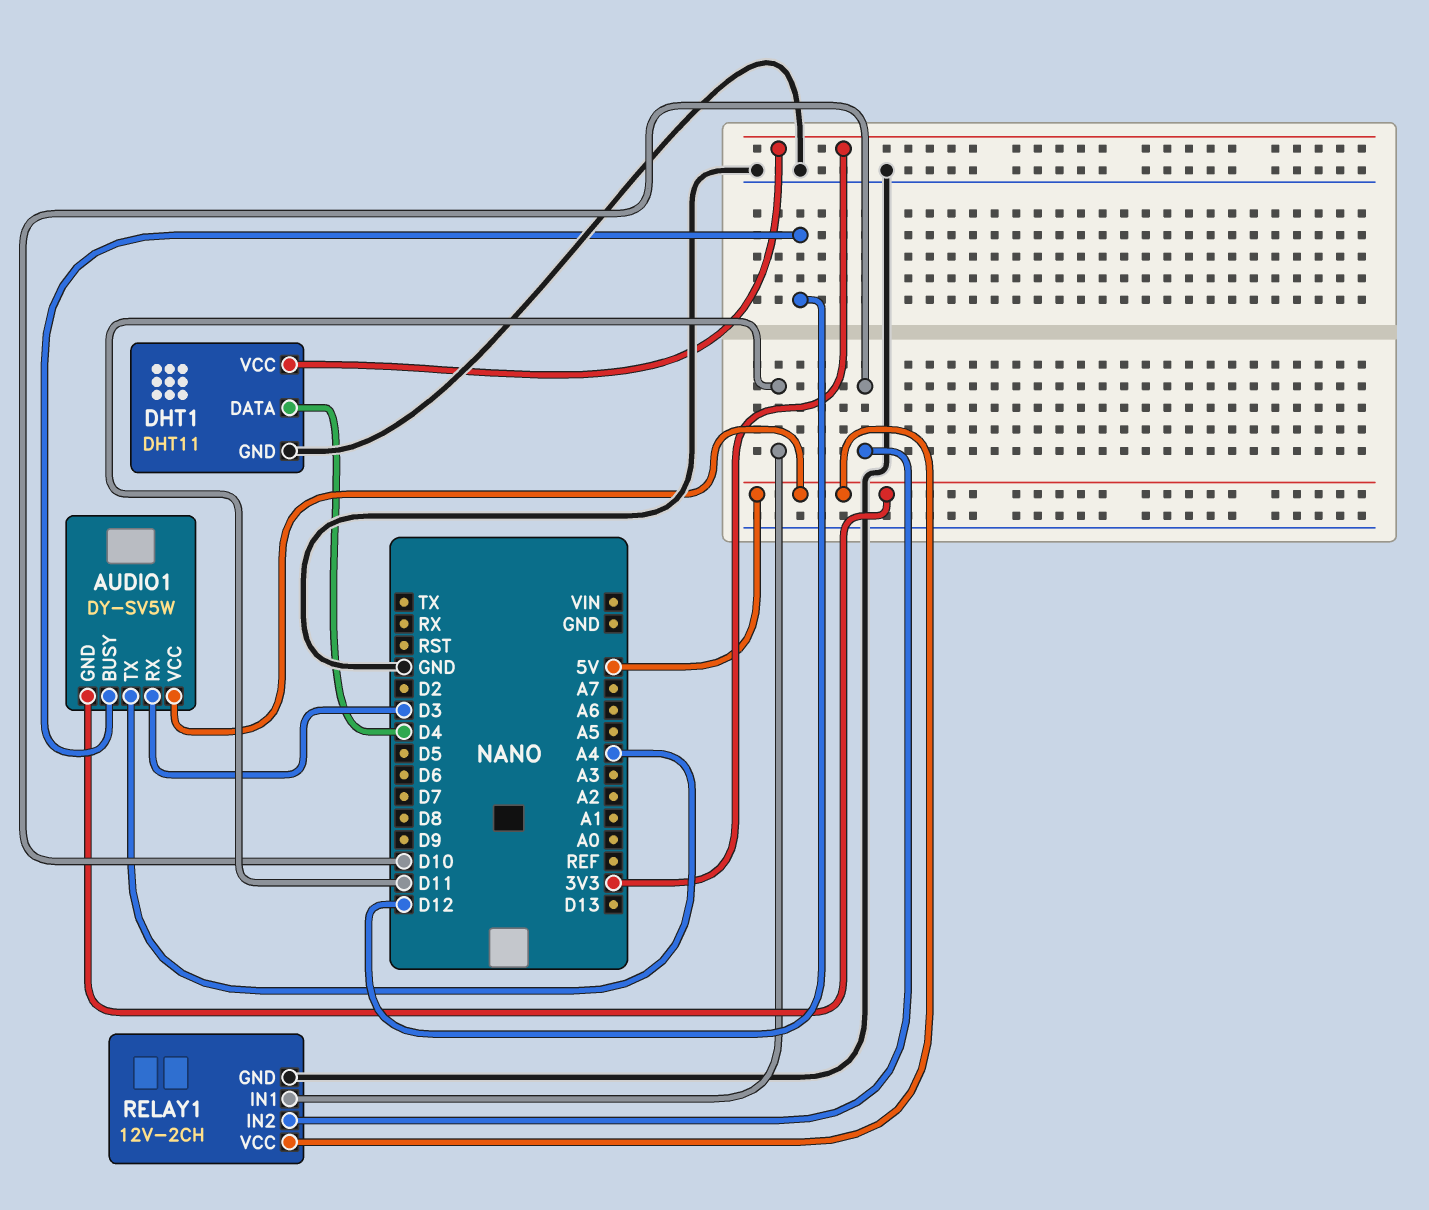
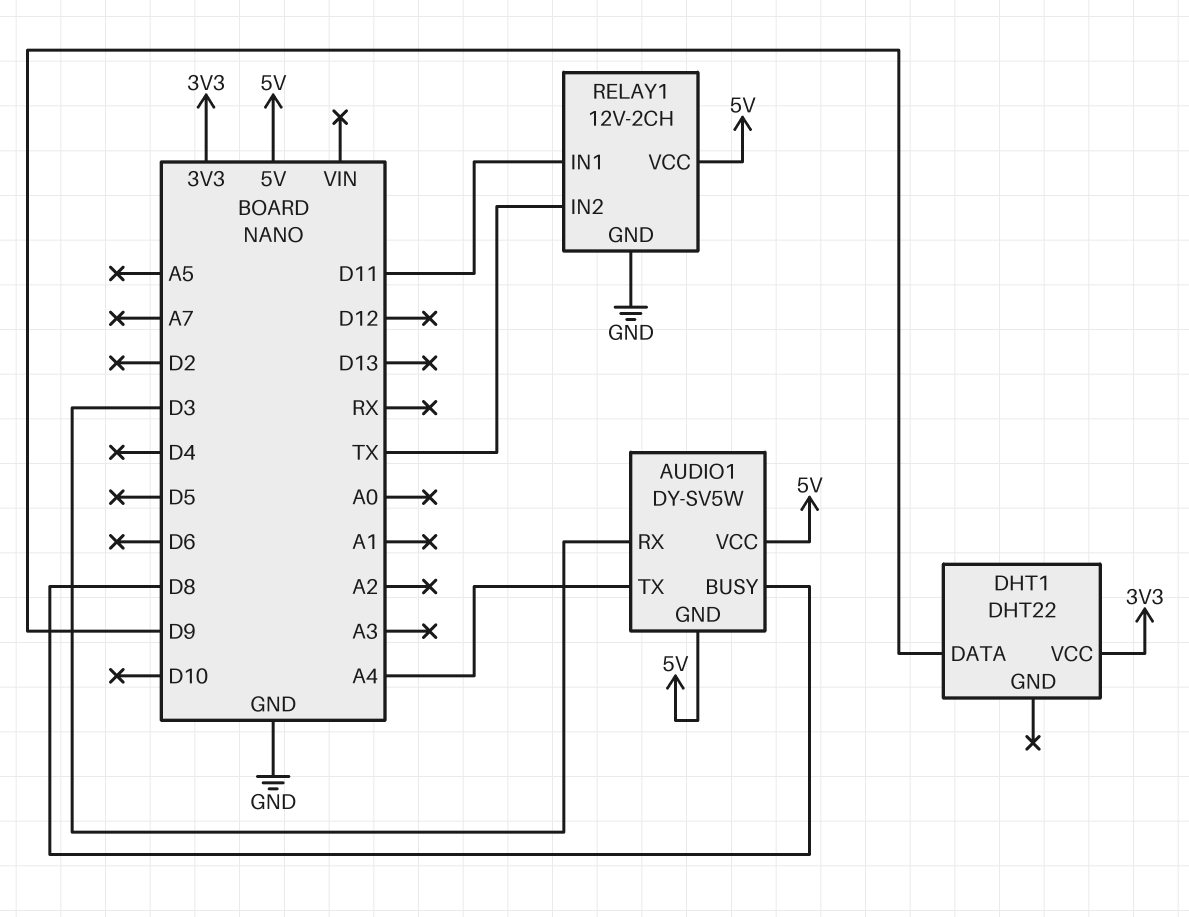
AUDIO1 pin BUSY: D12 -> D8
DHT1: DHT11 -> DHT22
DHT1 pin DATA: D4 -> D9
DHT1 pin GND: GND -> none
RELAY1 pin IN2: D10 -> TX

